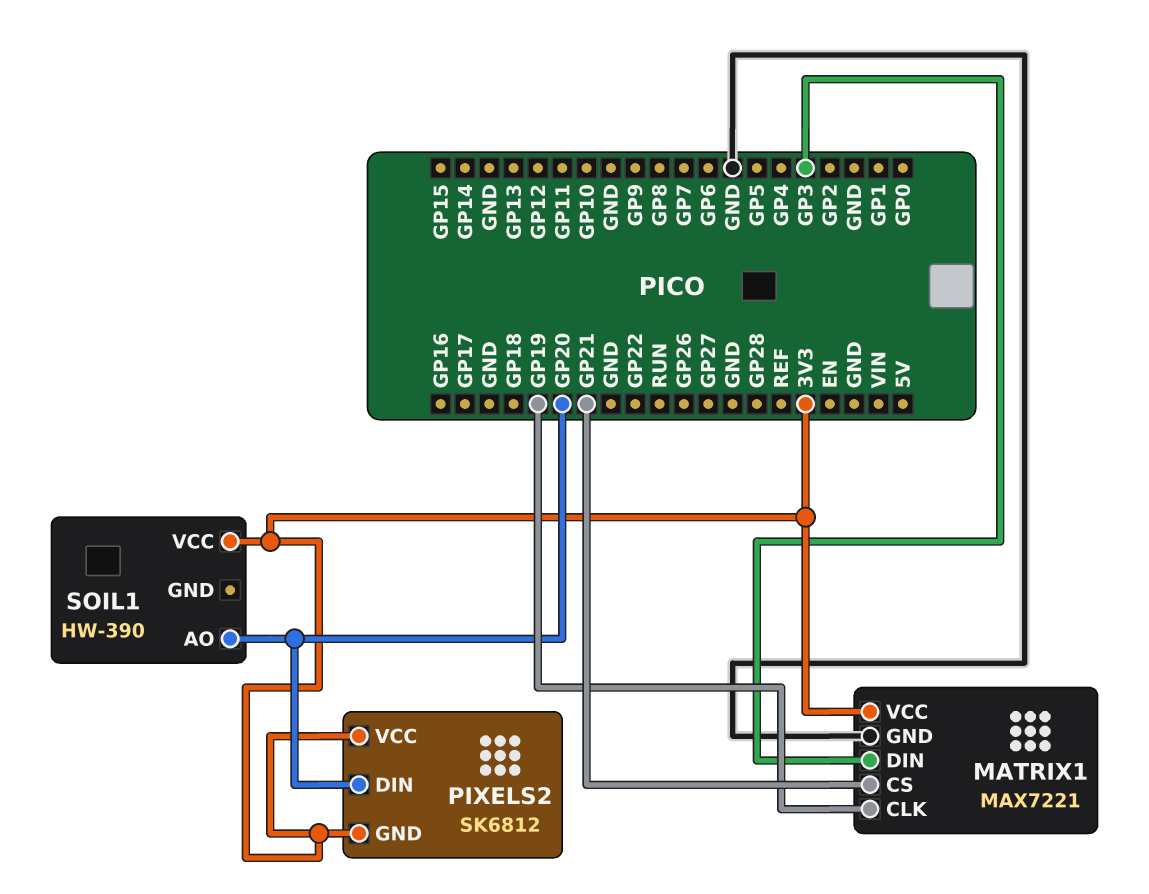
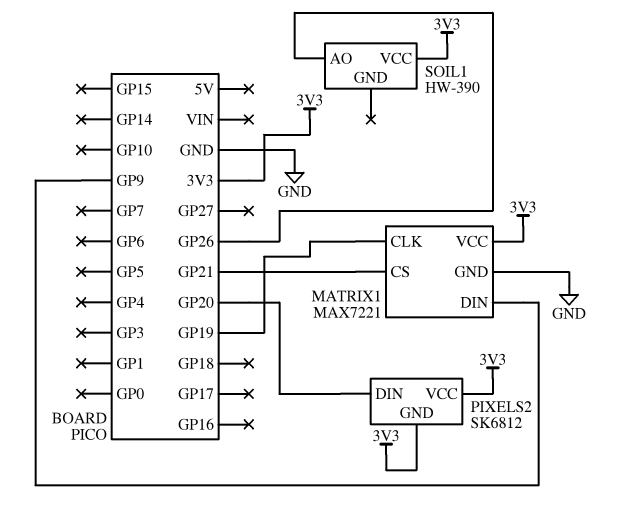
MATRIX1 pin DIN: GP3 -> GP9
SOIL1 pin AO: GP20 -> GP26

